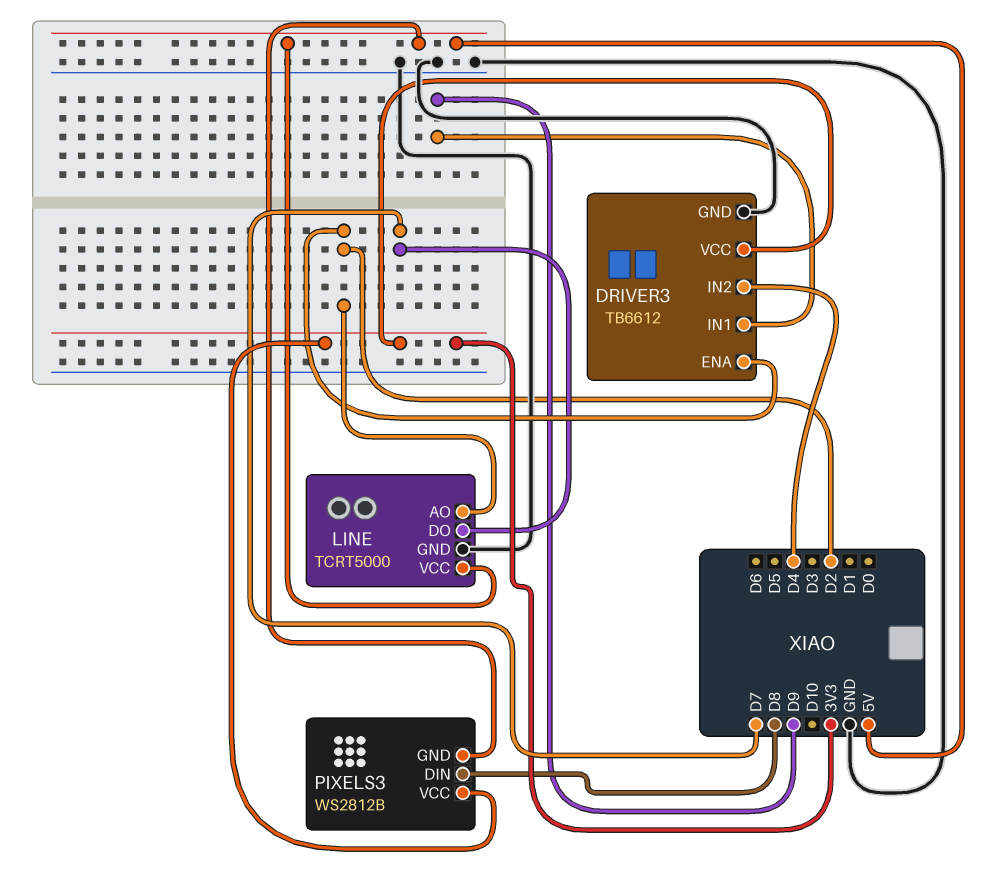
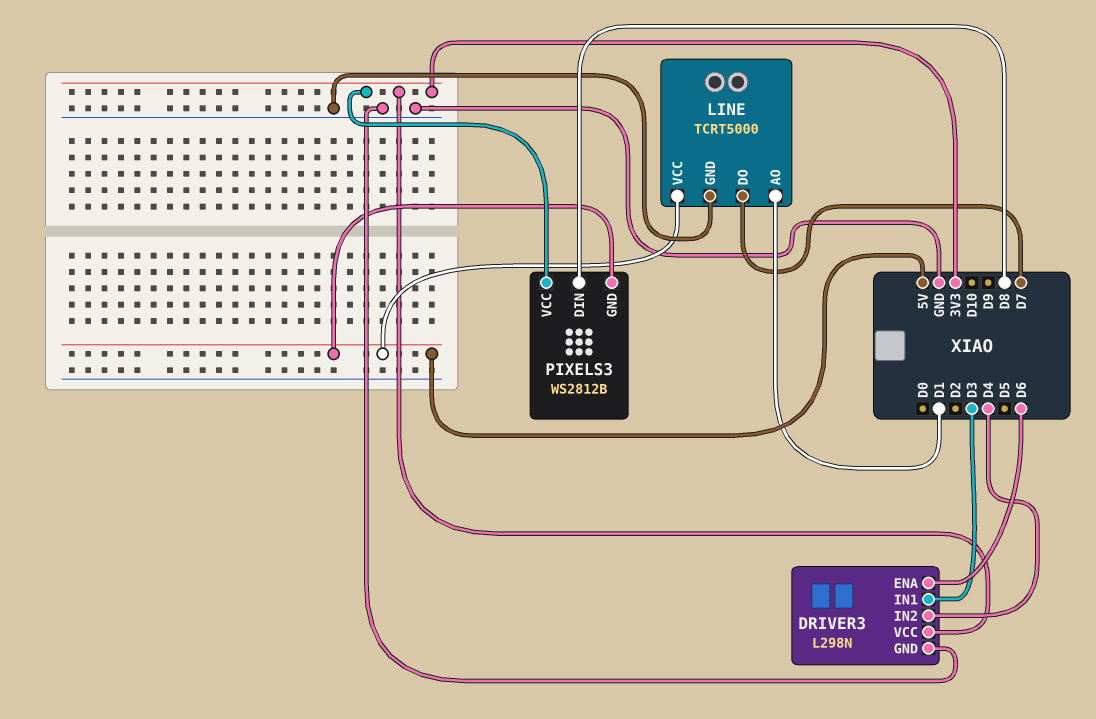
DRIVER3: TB6612 -> L298N
DRIVER3 pin ENA: D2 -> D6
DRIVER3 pin IN1: D9 -> D3
LINE pin AO: D2 -> D1

